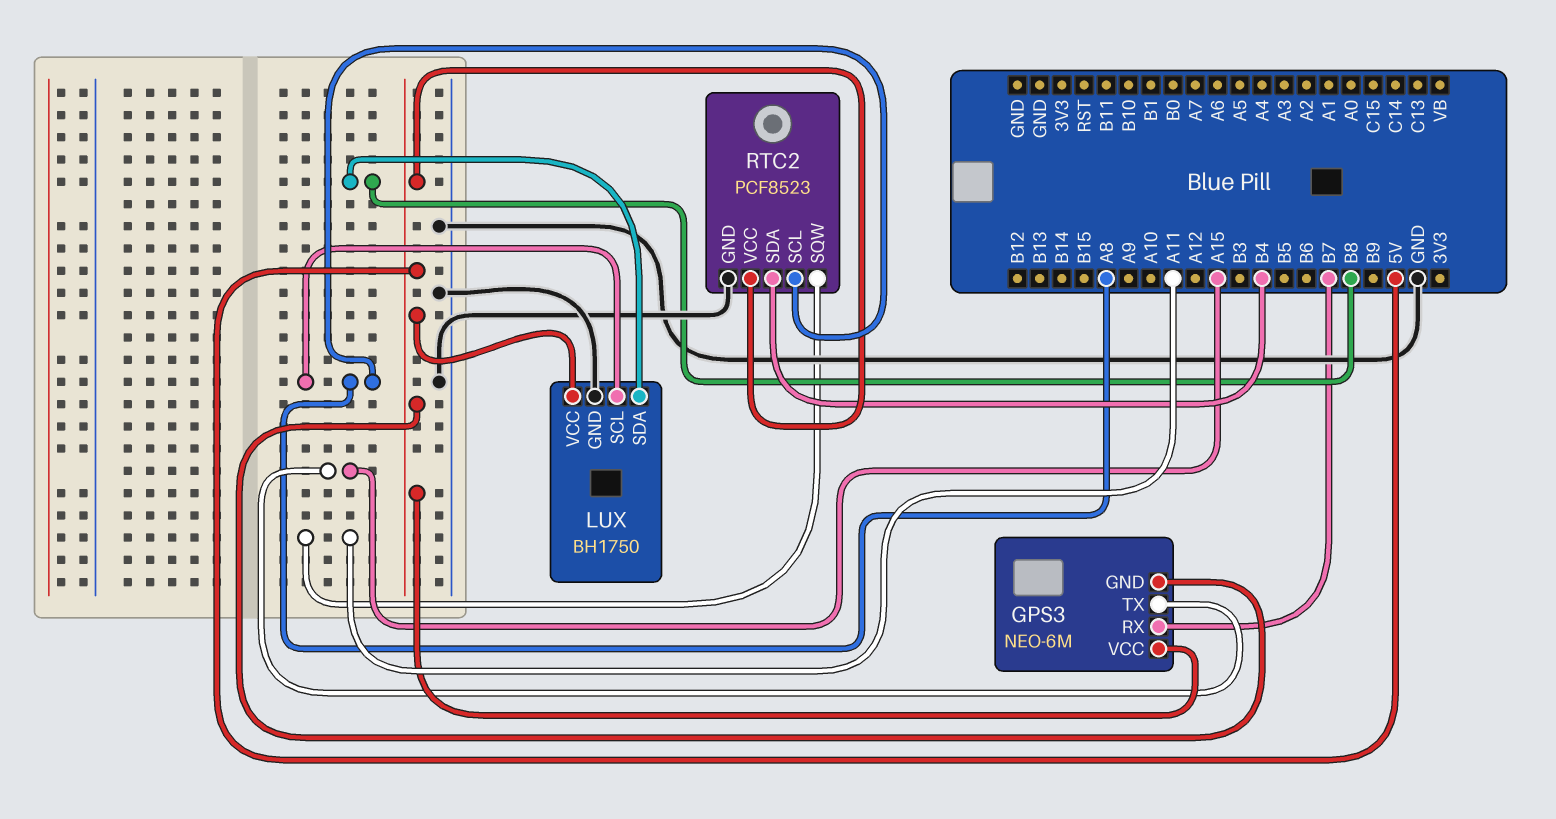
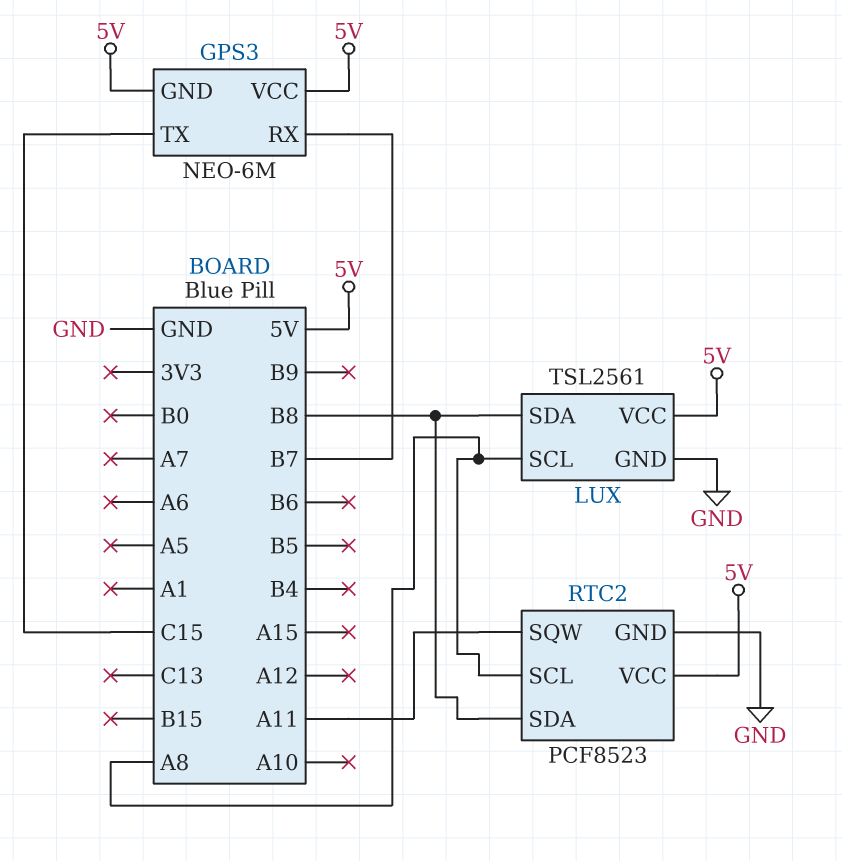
GPS3 pin TX: A15 -> C15
LUX: BH1750 -> TSL2561
RTC2 pin SDA: B4 -> B8

